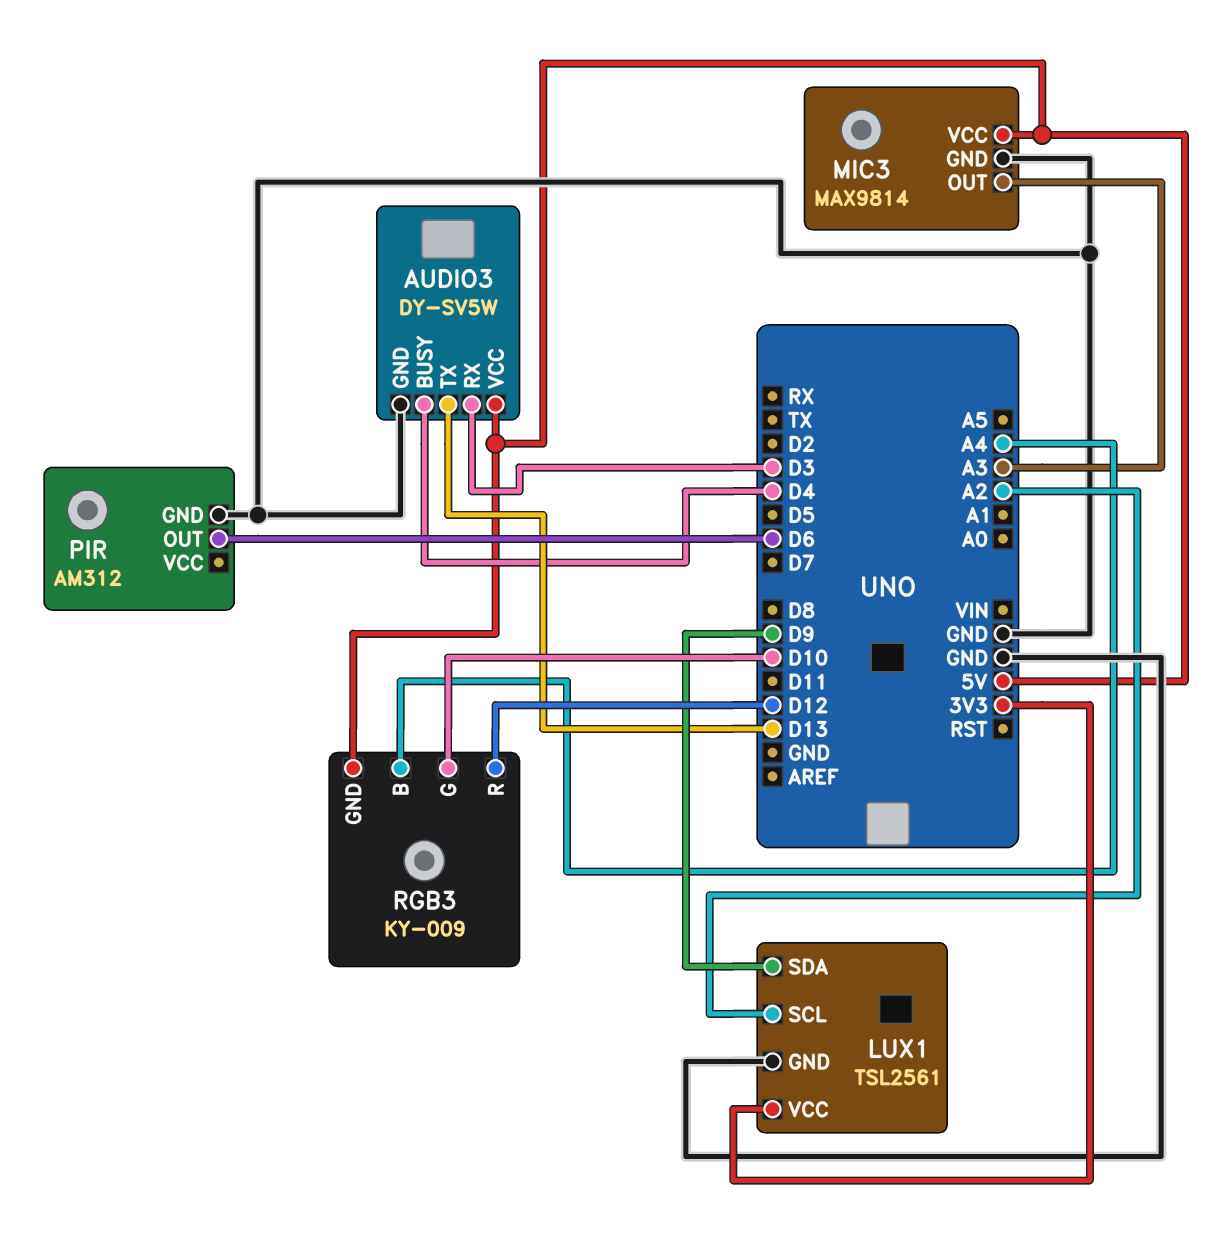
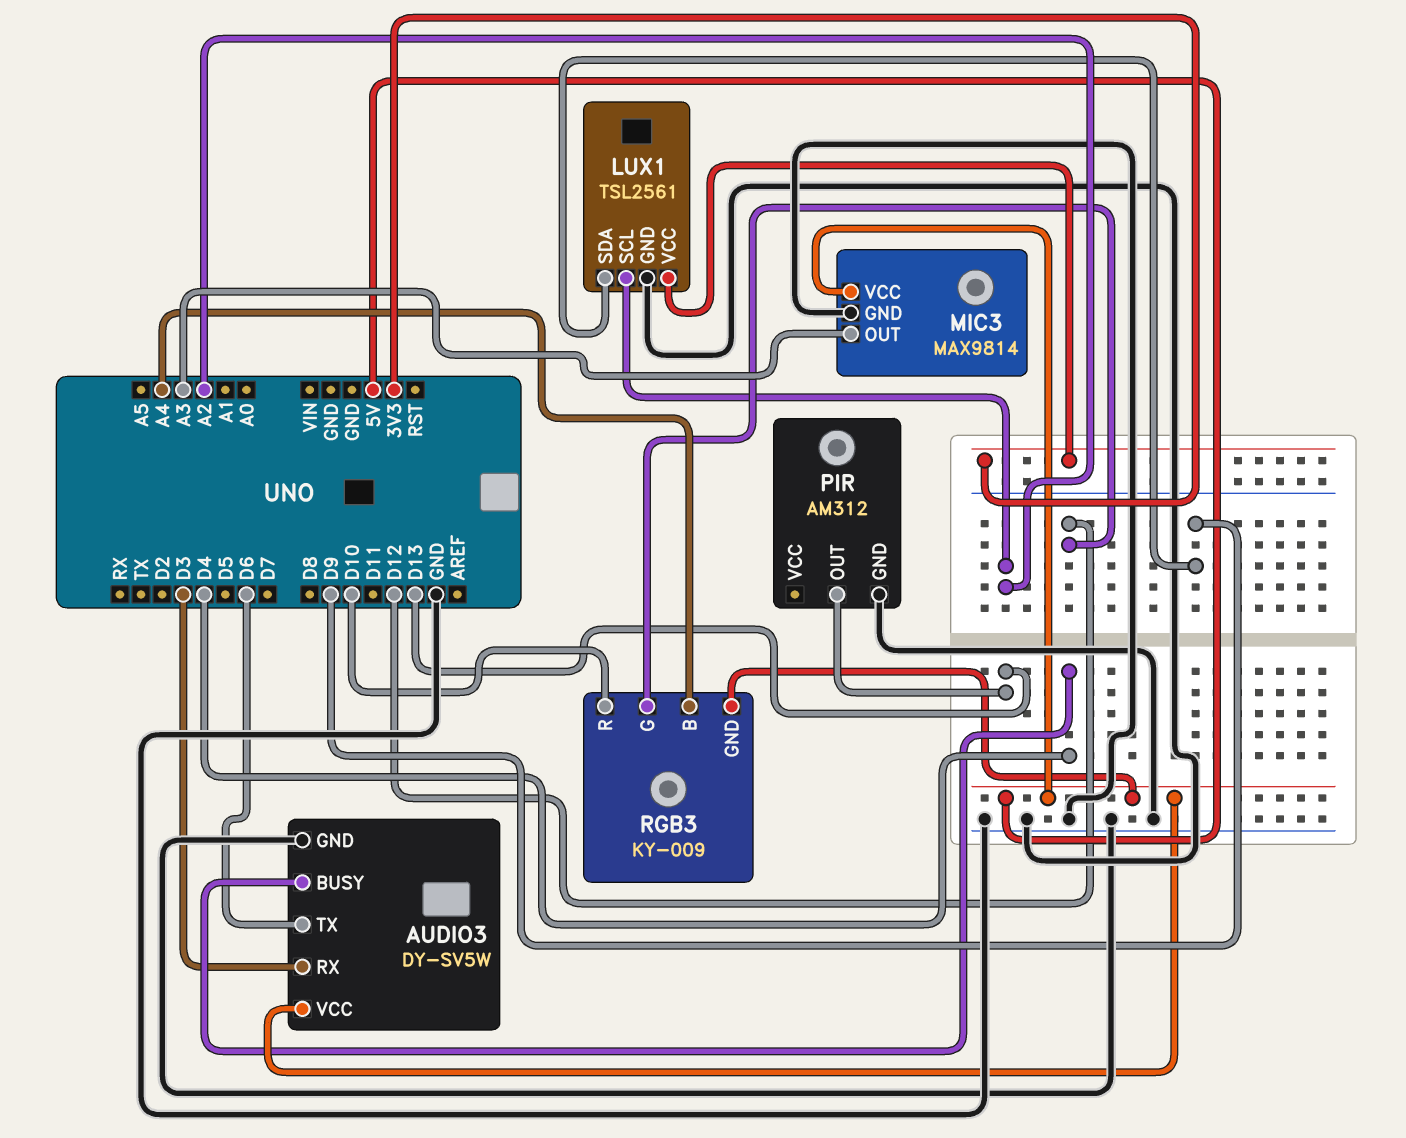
AUDIO3 pin TX: D13 -> D6
PIR pin OUT: D6 -> D13
RGB3 pin G: D10 -> D12
RGB3 pin R: D12 -> D10

